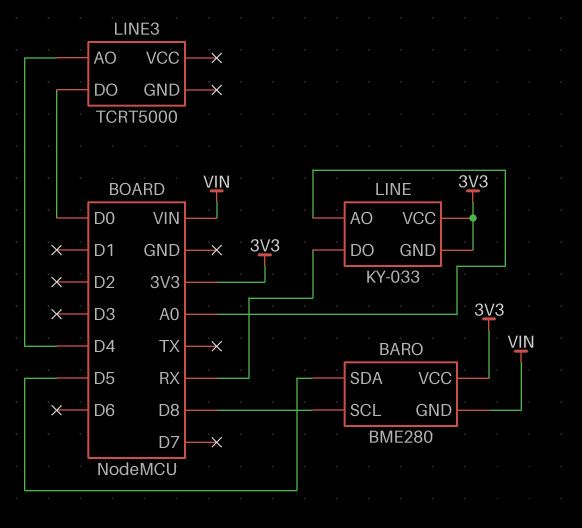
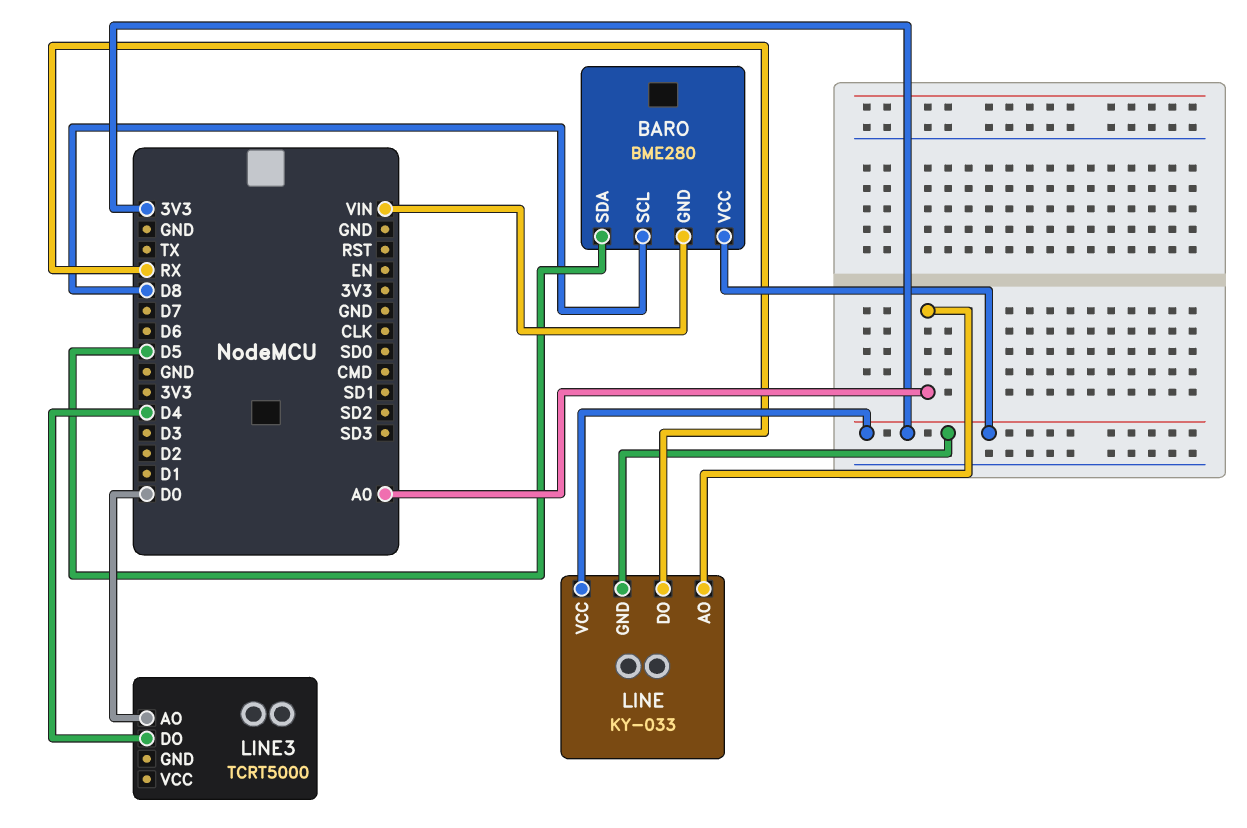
LINE3 pin AO: D4 -> D0
LINE3 pin DO: D0 -> D4

